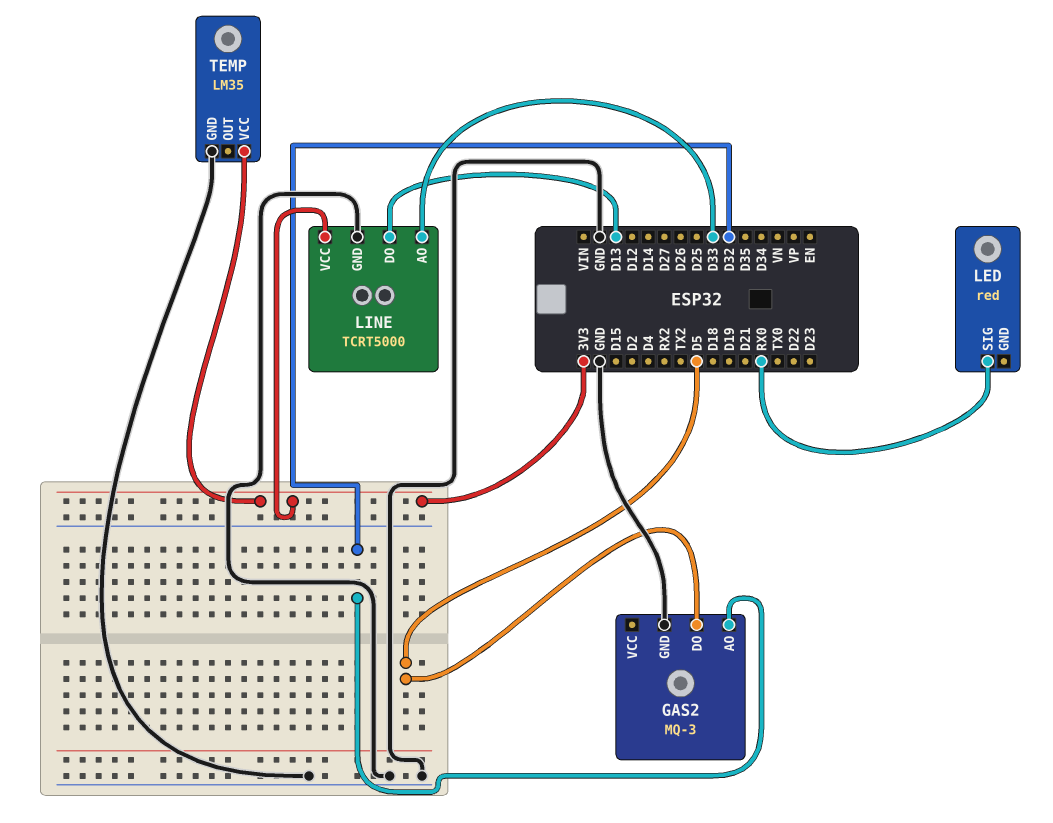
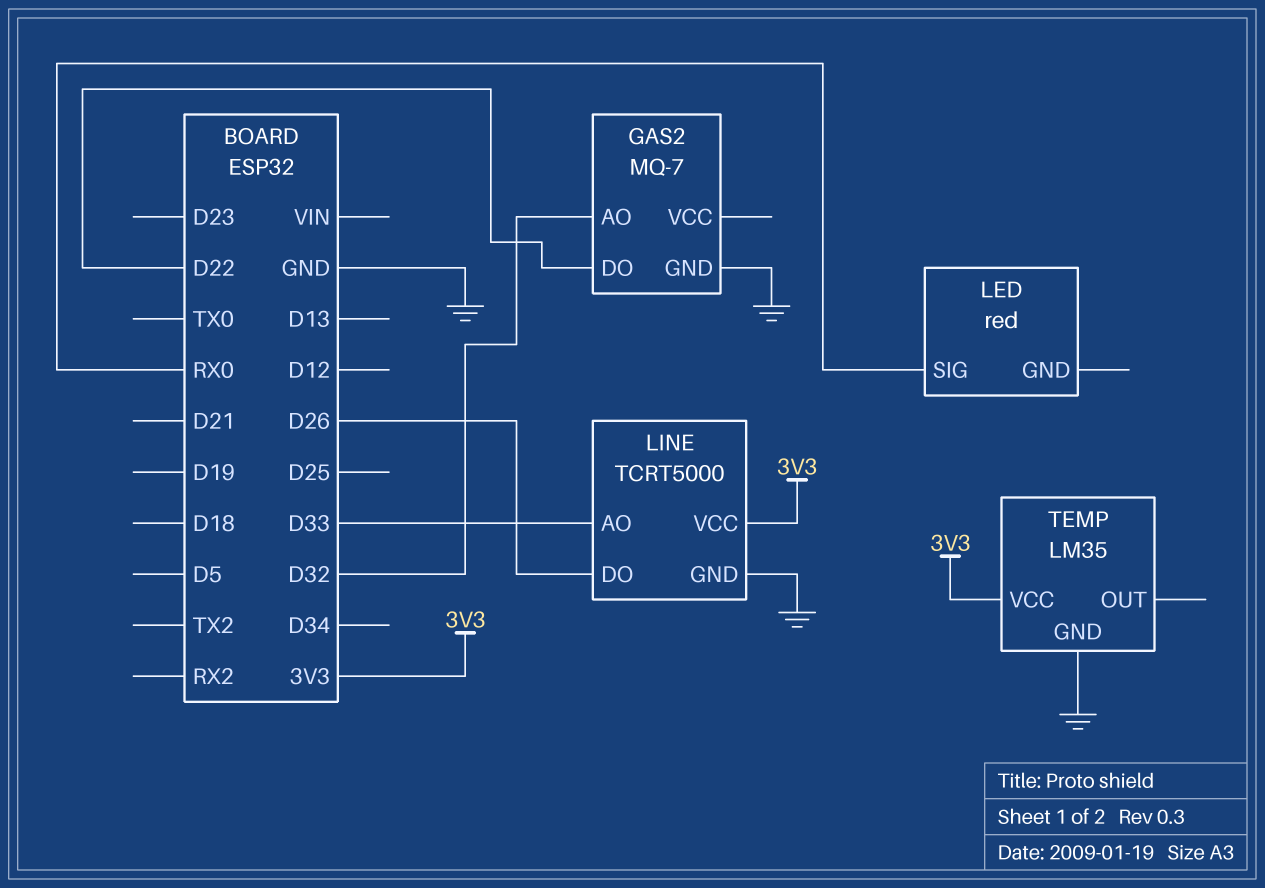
GAS2: MQ-3 -> MQ-7
GAS2 pin DO: D5 -> D22
LINE pin DO: D13 -> D26

